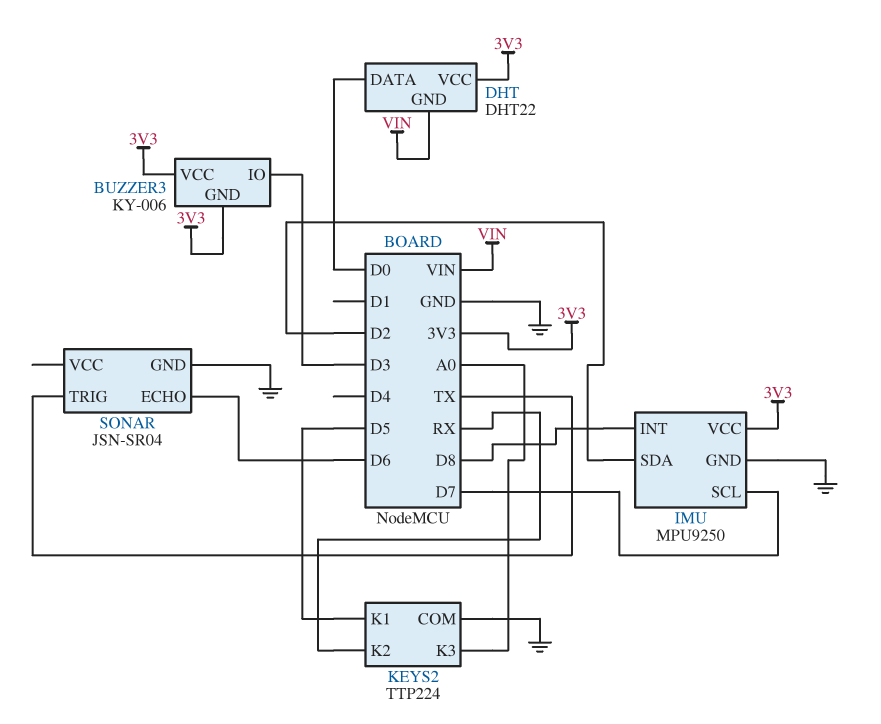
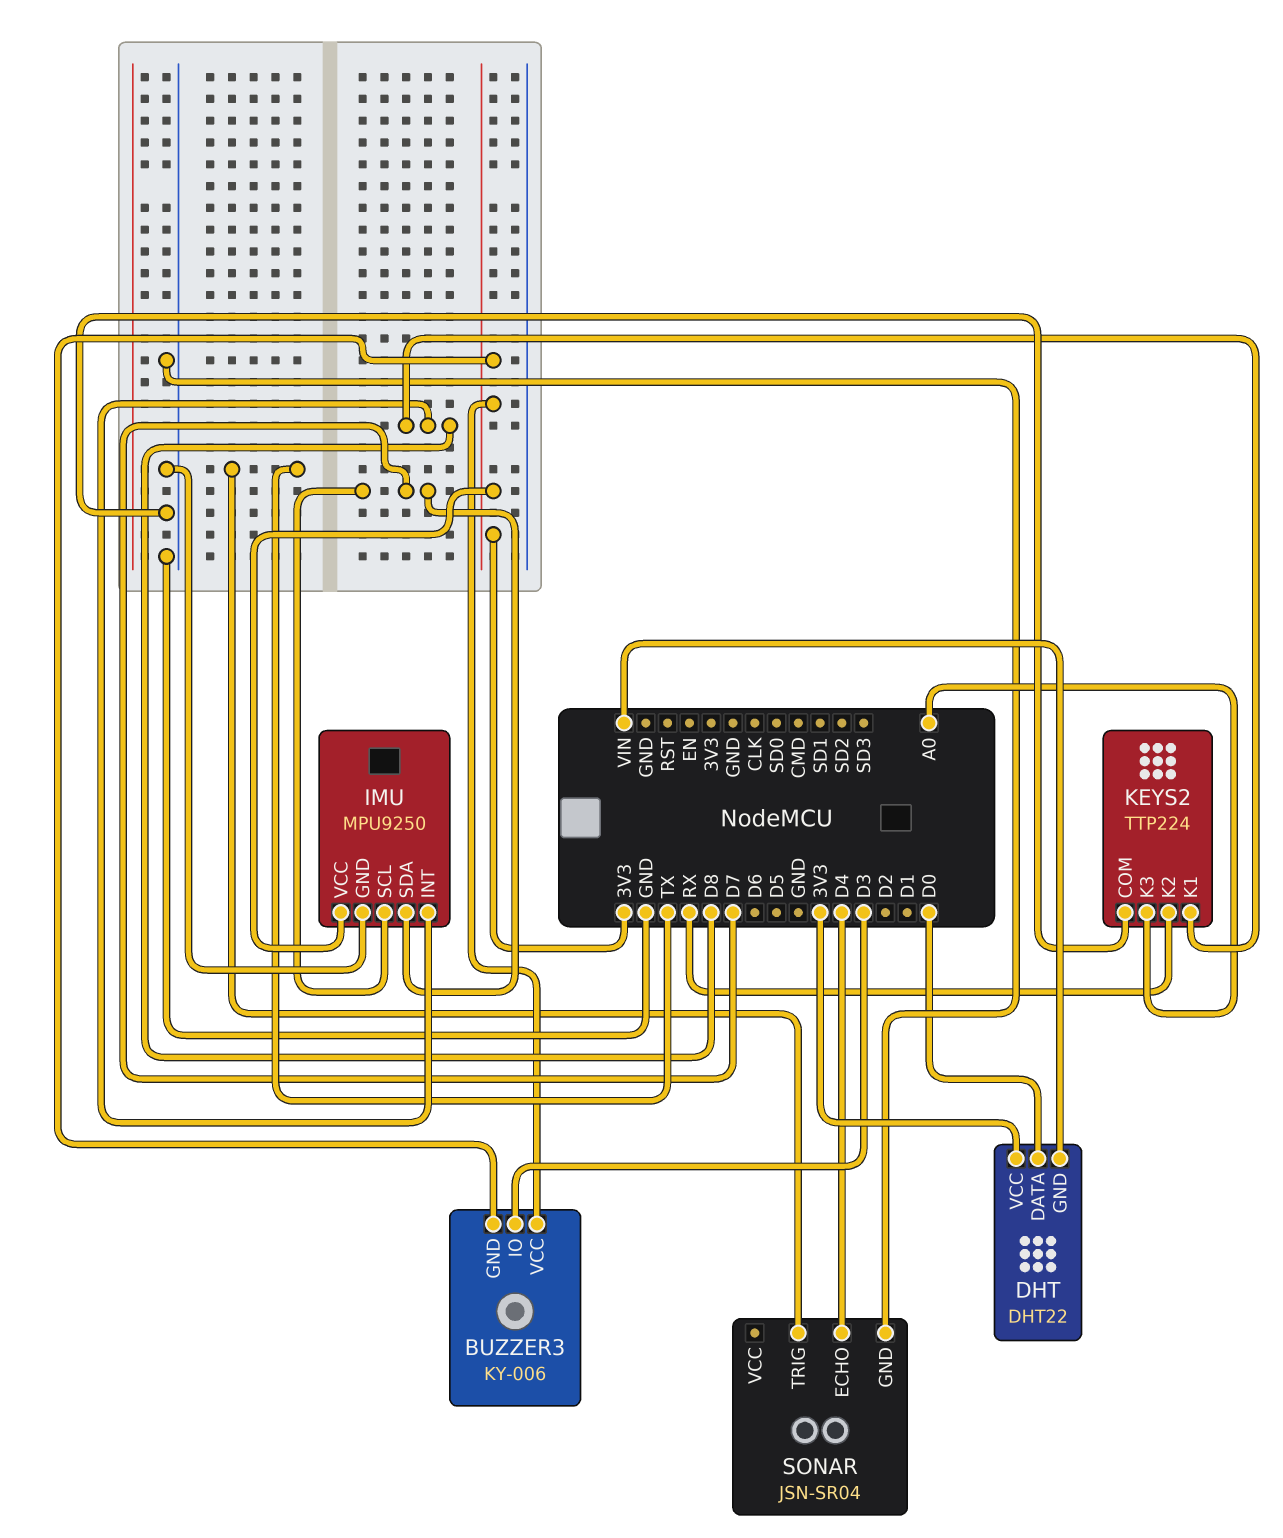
IMU pin SDA: D2 -> D7
KEYS2 pin K1: D5 -> D8
SONAR pin ECHO: D6 -> D4

